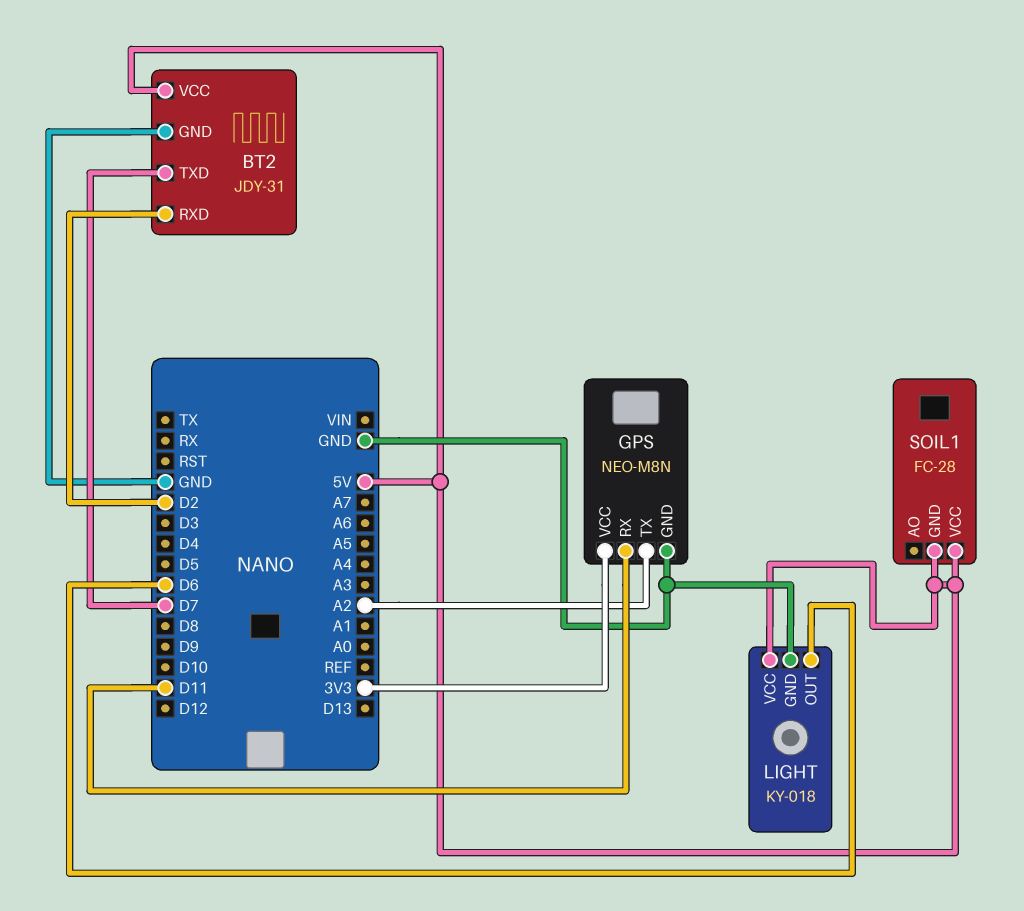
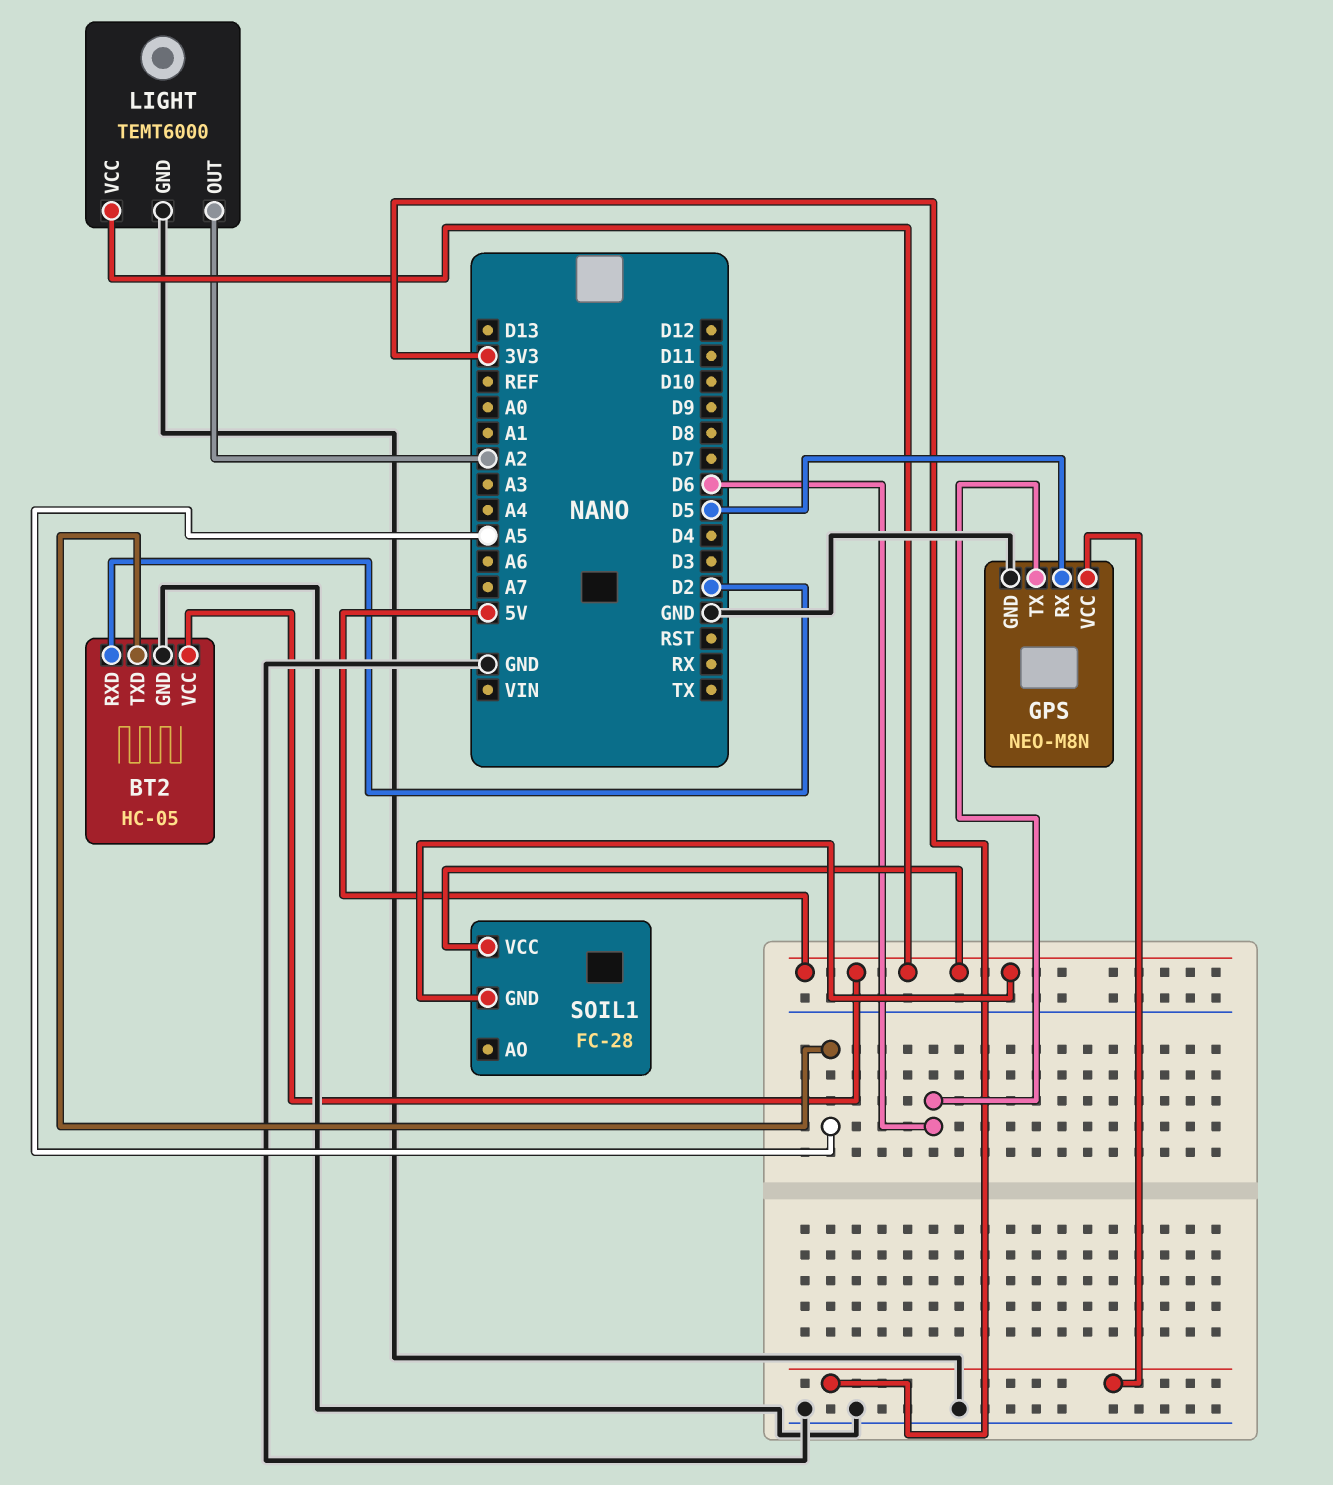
BT2: JDY-31 -> HC-05
BT2 pin TXD: D7 -> A5
GPS pin RX: D11 -> D5
GPS pin TX: A2 -> D6
LIGHT: KY-018 -> TEMT6000
LIGHT pin OUT: D6 -> A2

